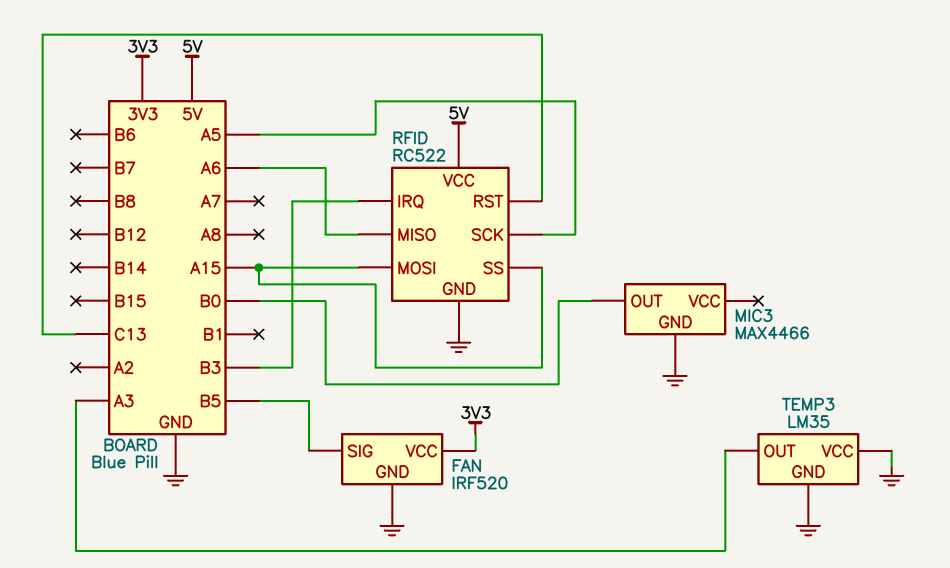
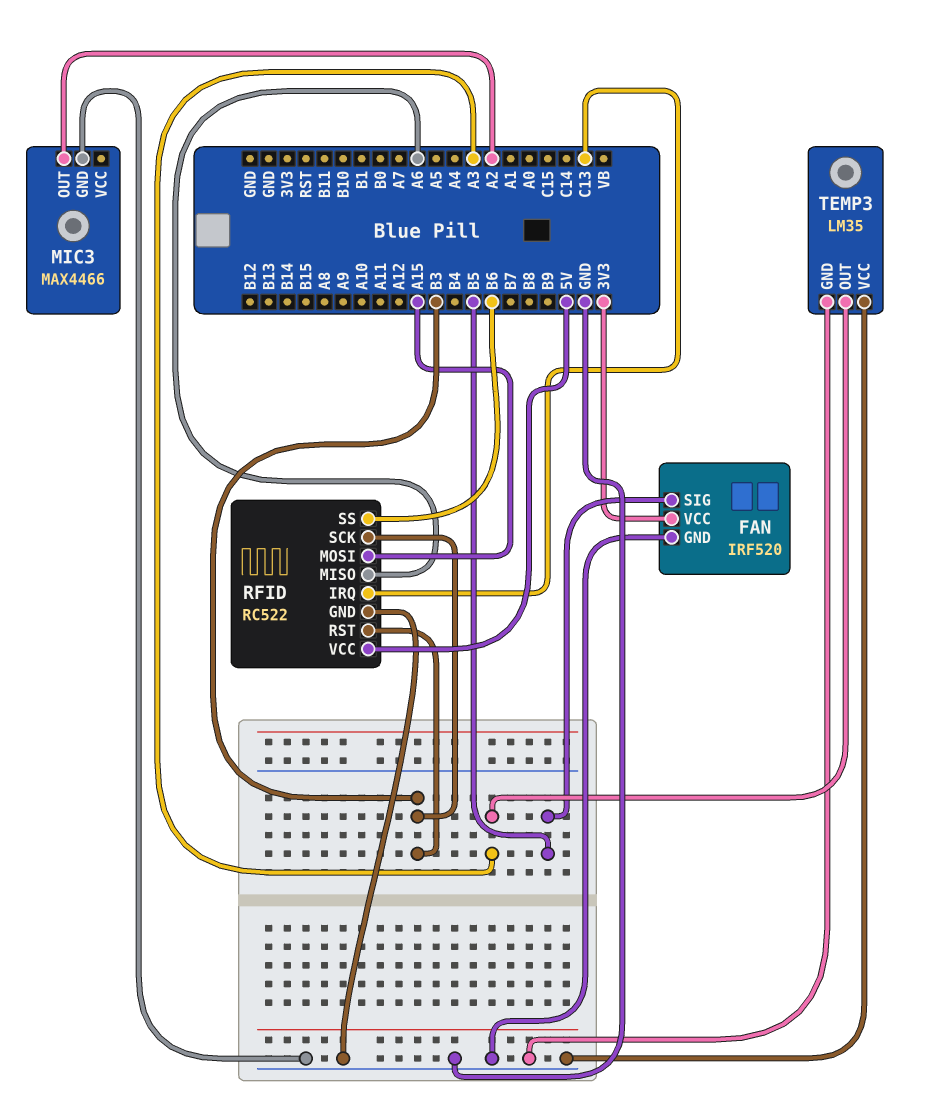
MIC3 pin OUT: B0 -> A2
RFID pin IRQ: B3 -> C13
RFID pin RST: C13 -> B3
RFID pin SCK: A5 -> B3
RFID pin SS: A15 -> B6

